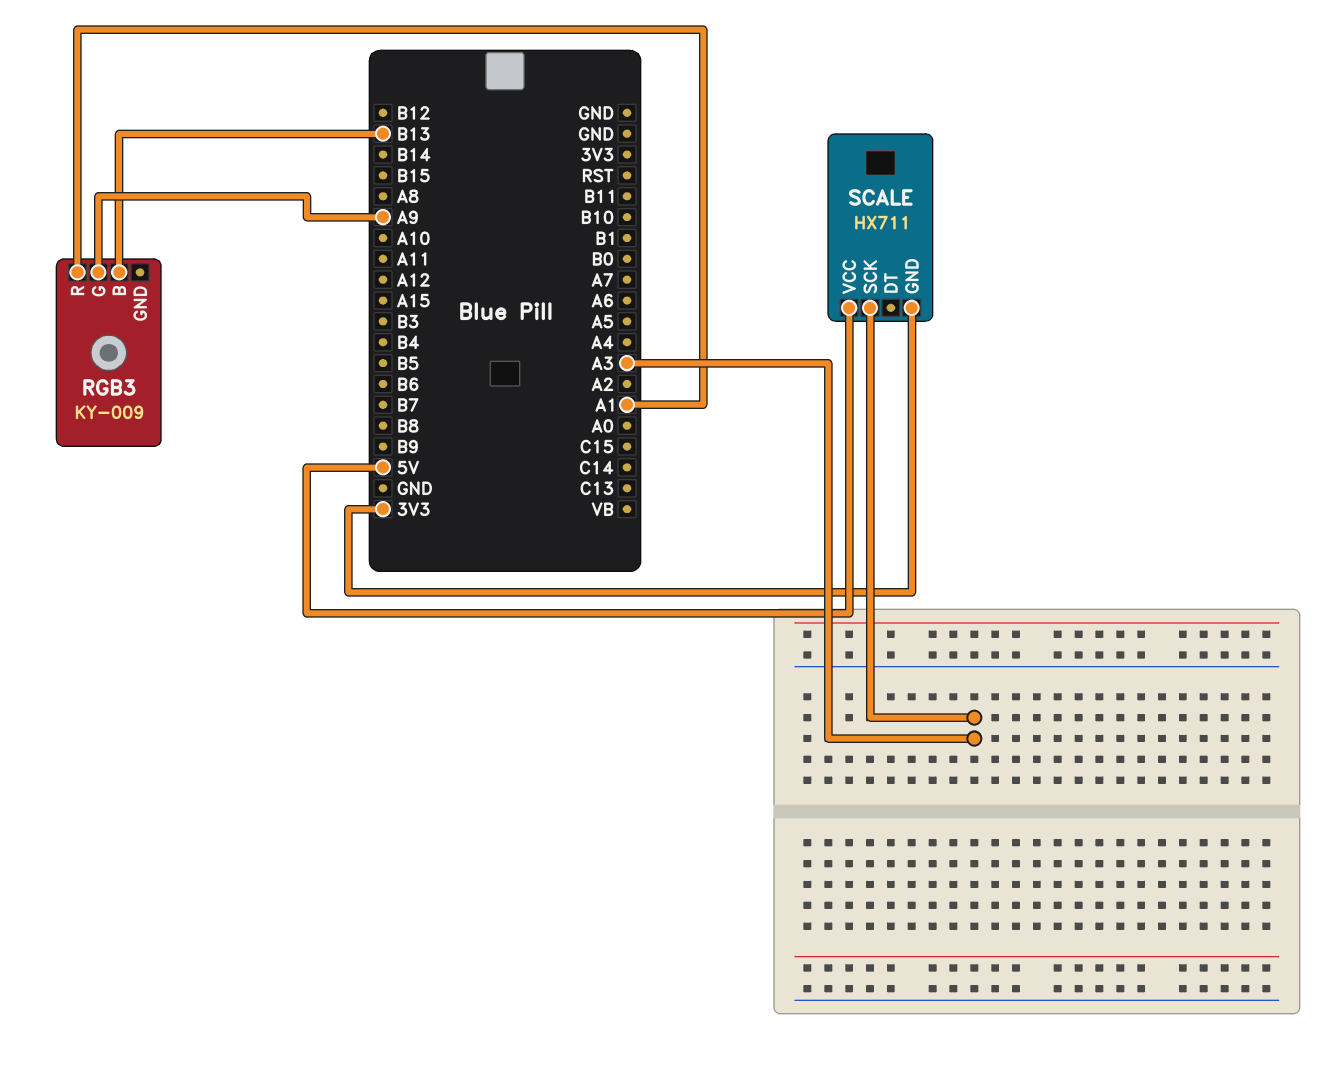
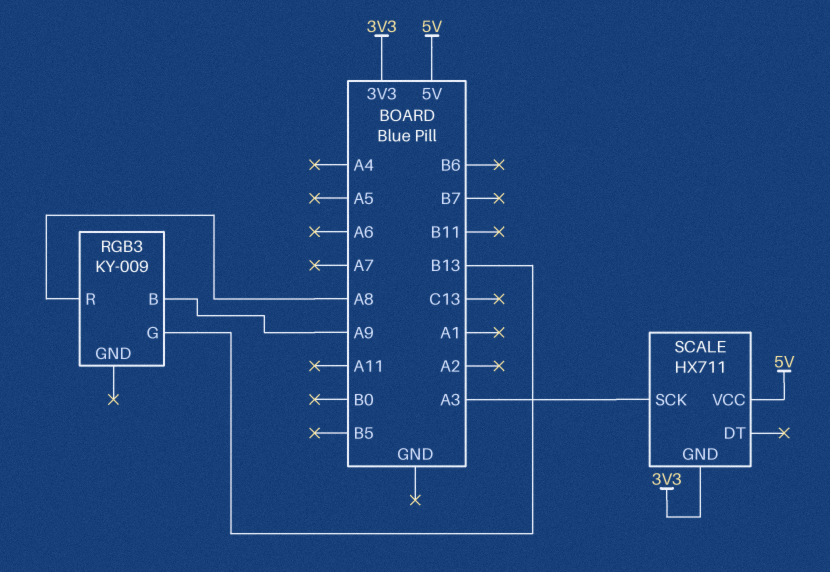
RGB3 pin B: B13 -> A9
RGB3 pin G: A9 -> B13
RGB3 pin R: A1 -> A8

